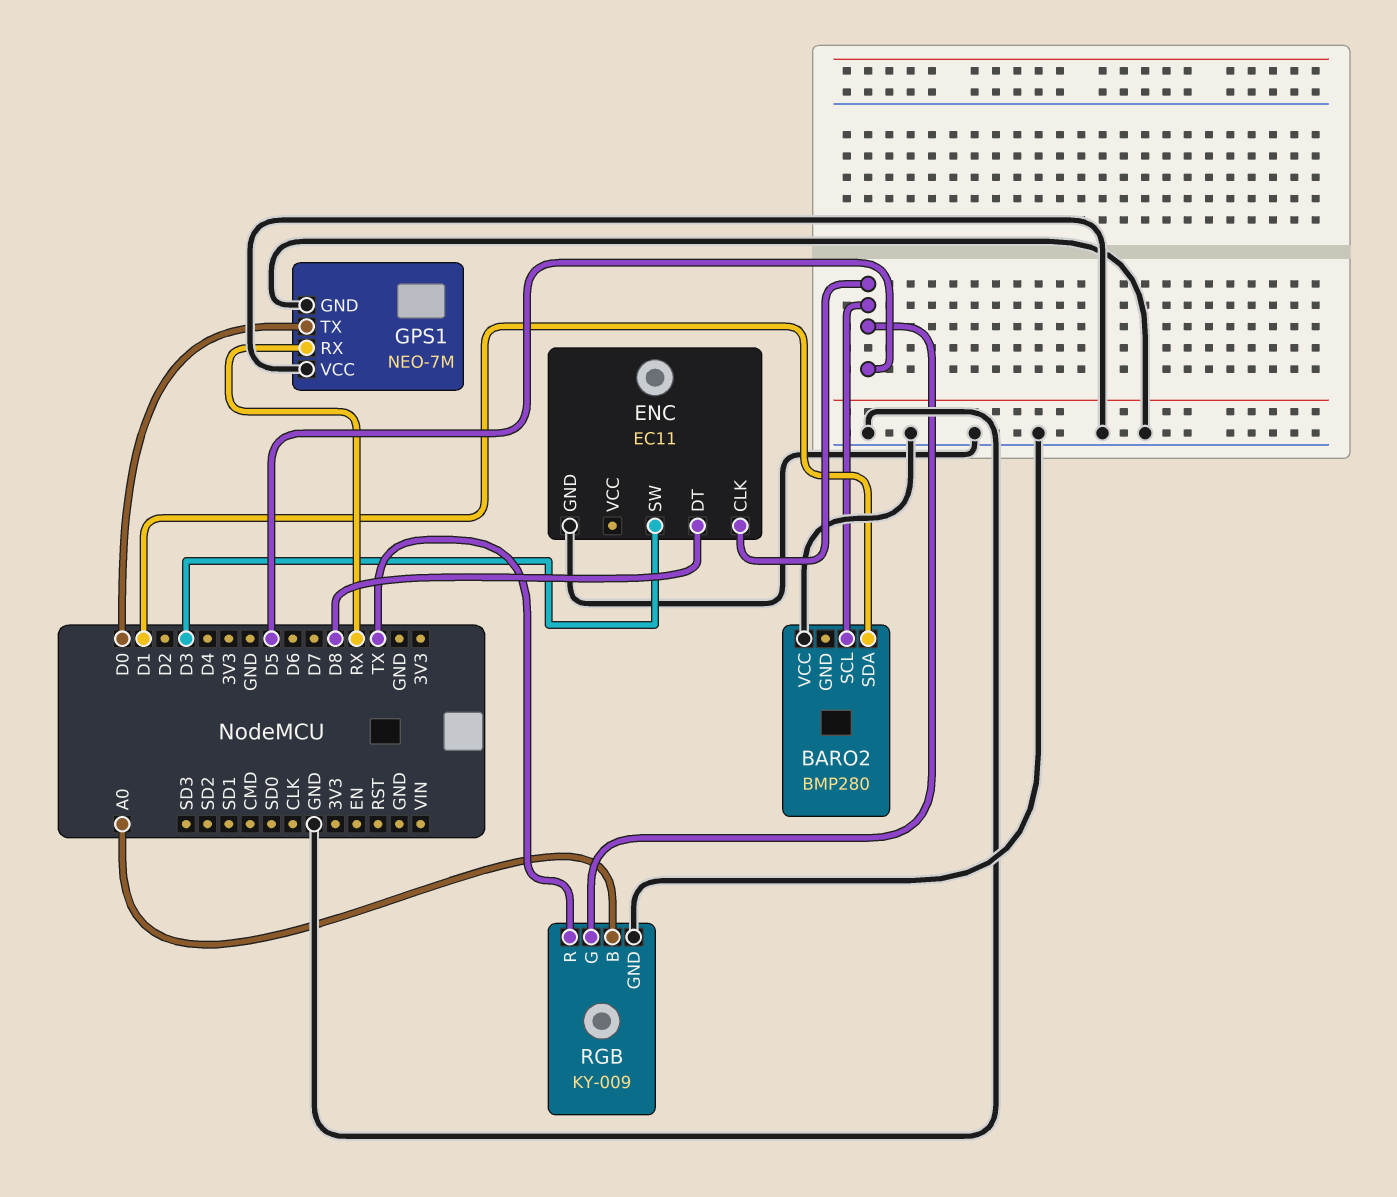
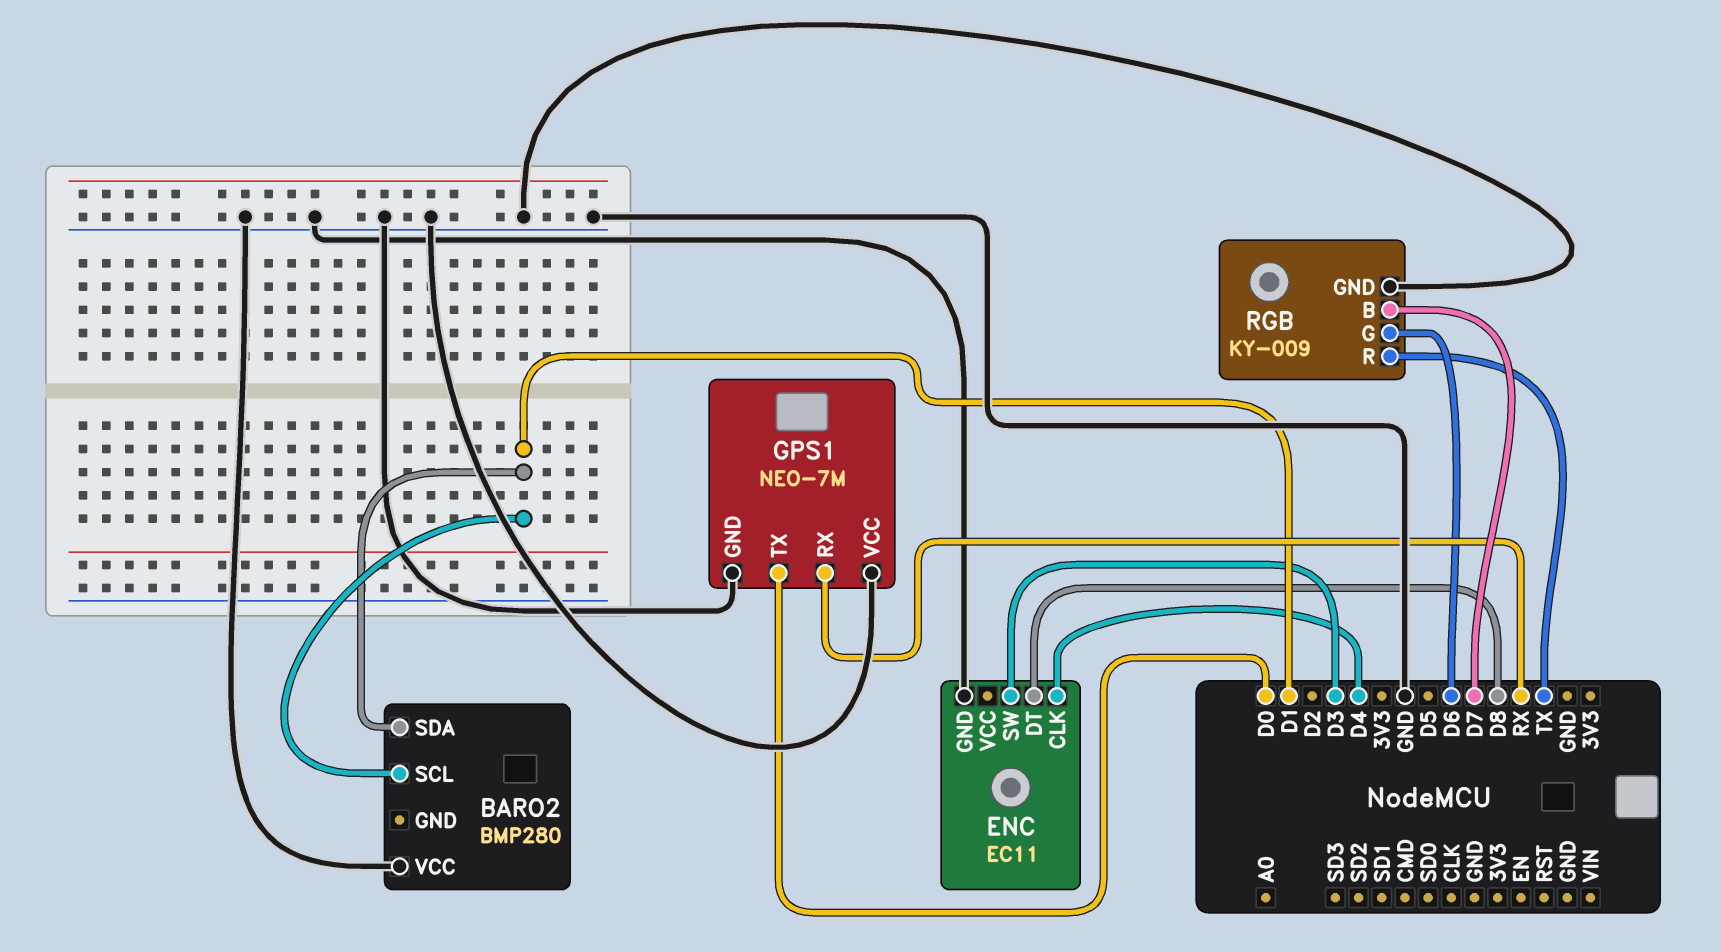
BARO2 pin SCL: D5 -> D1
ENC pin CLK: D5 -> D4
RGB pin B: A0 -> D7
RGB pin G: D5 -> D6

